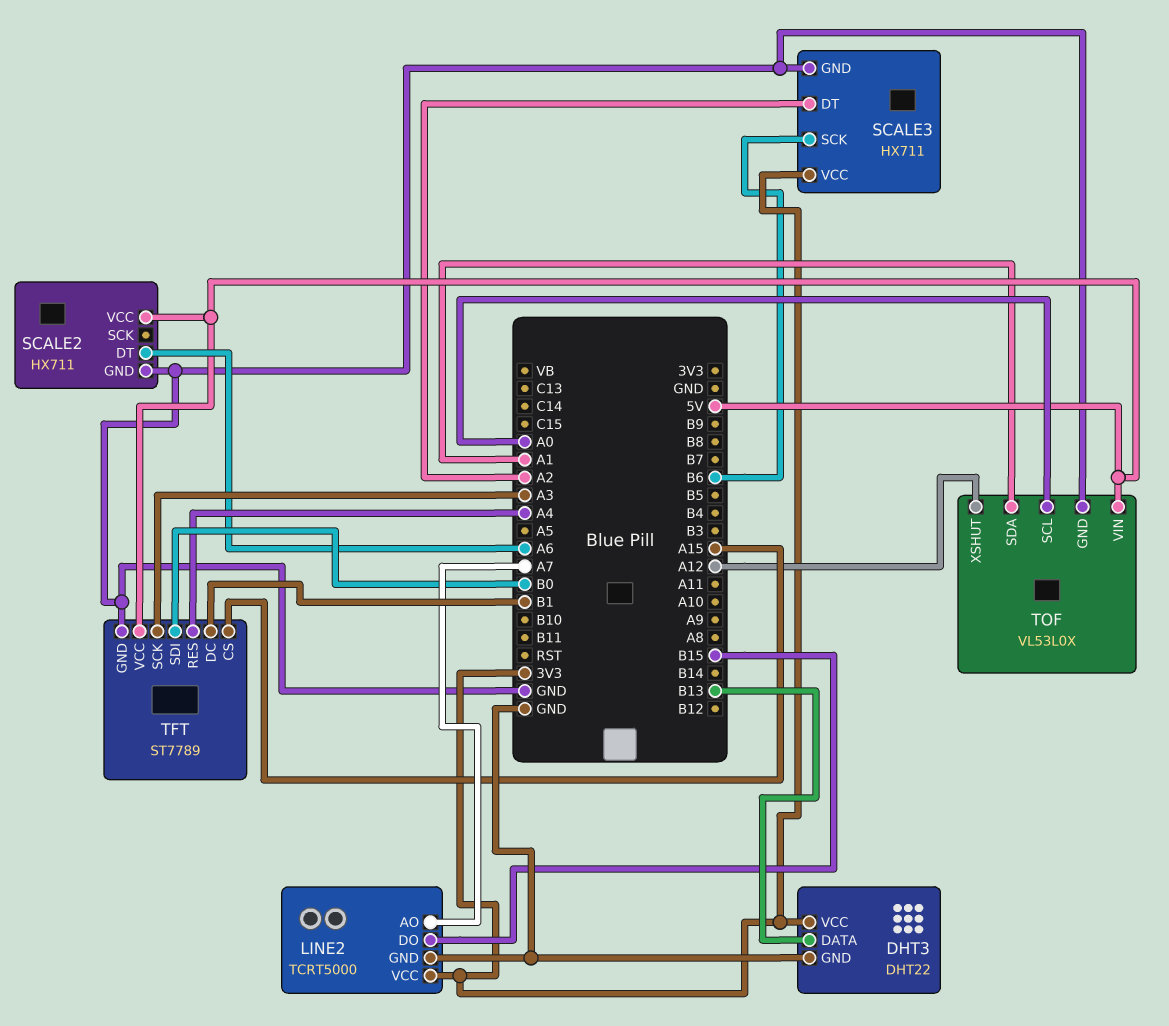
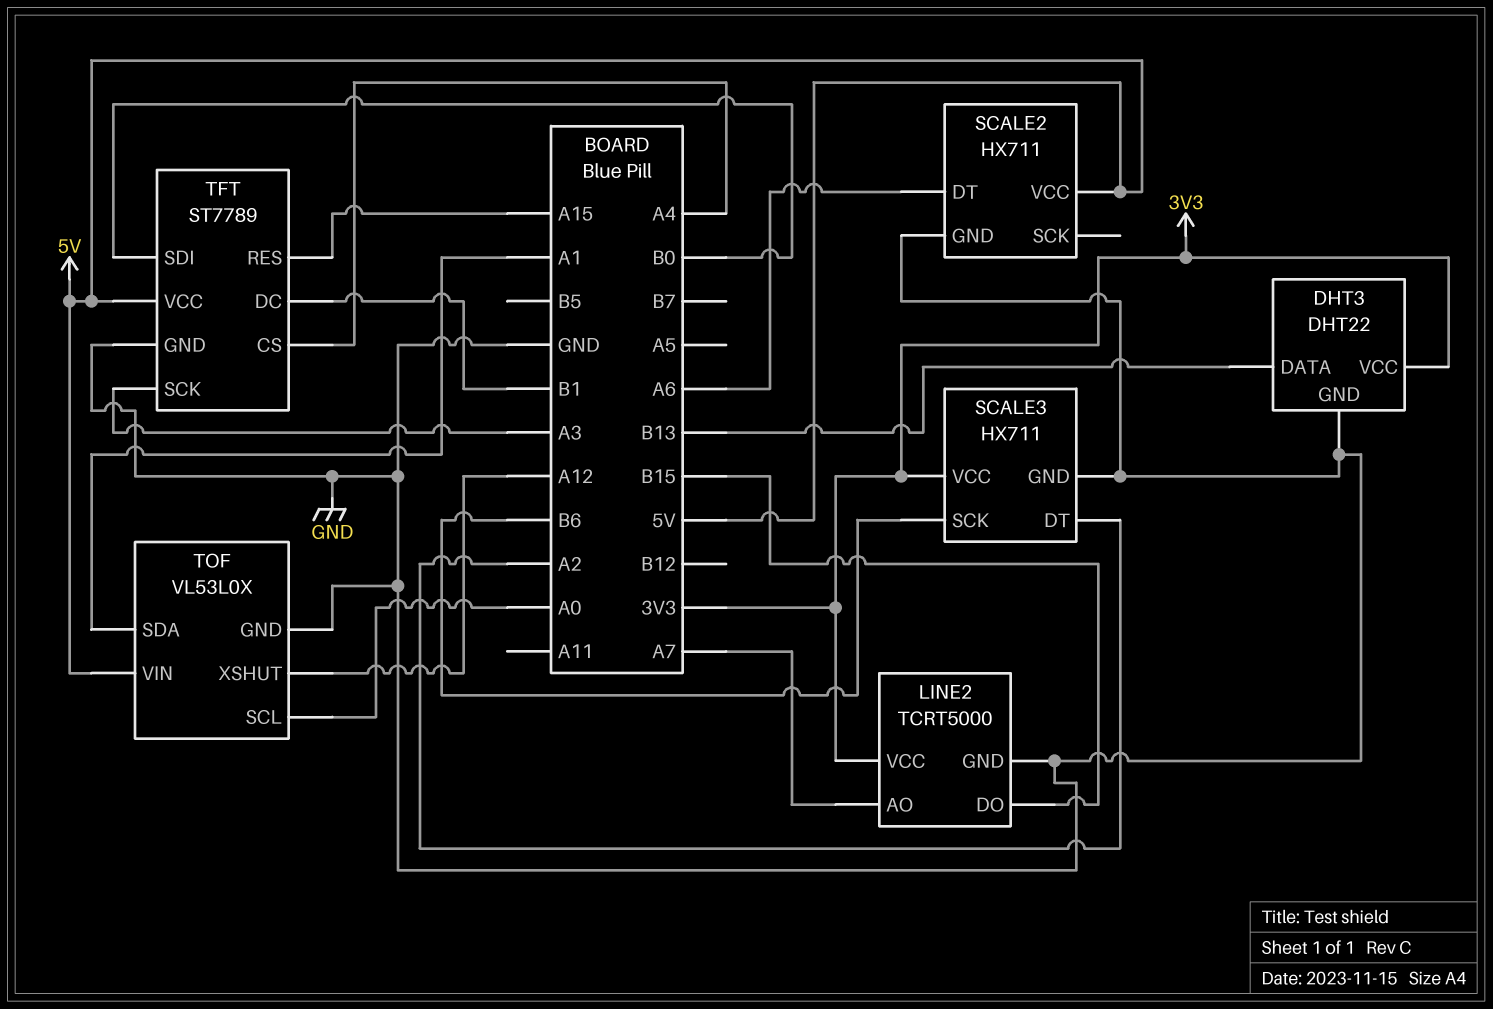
TFT pin CS: A15 -> A4
TFT pin RES: A4 -> A15

